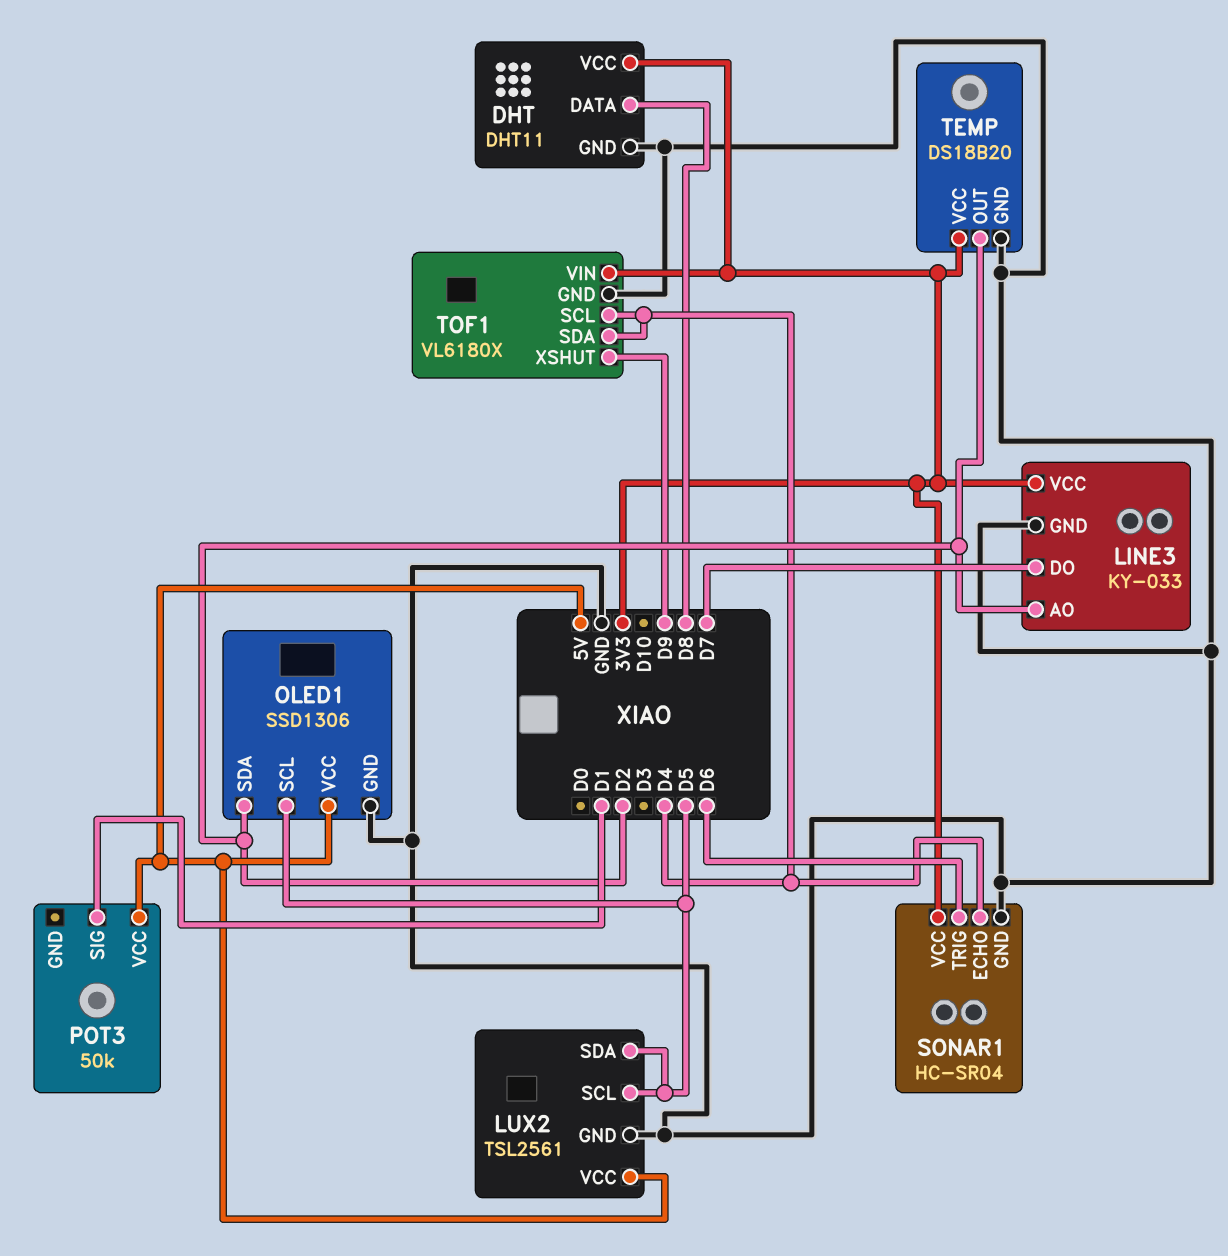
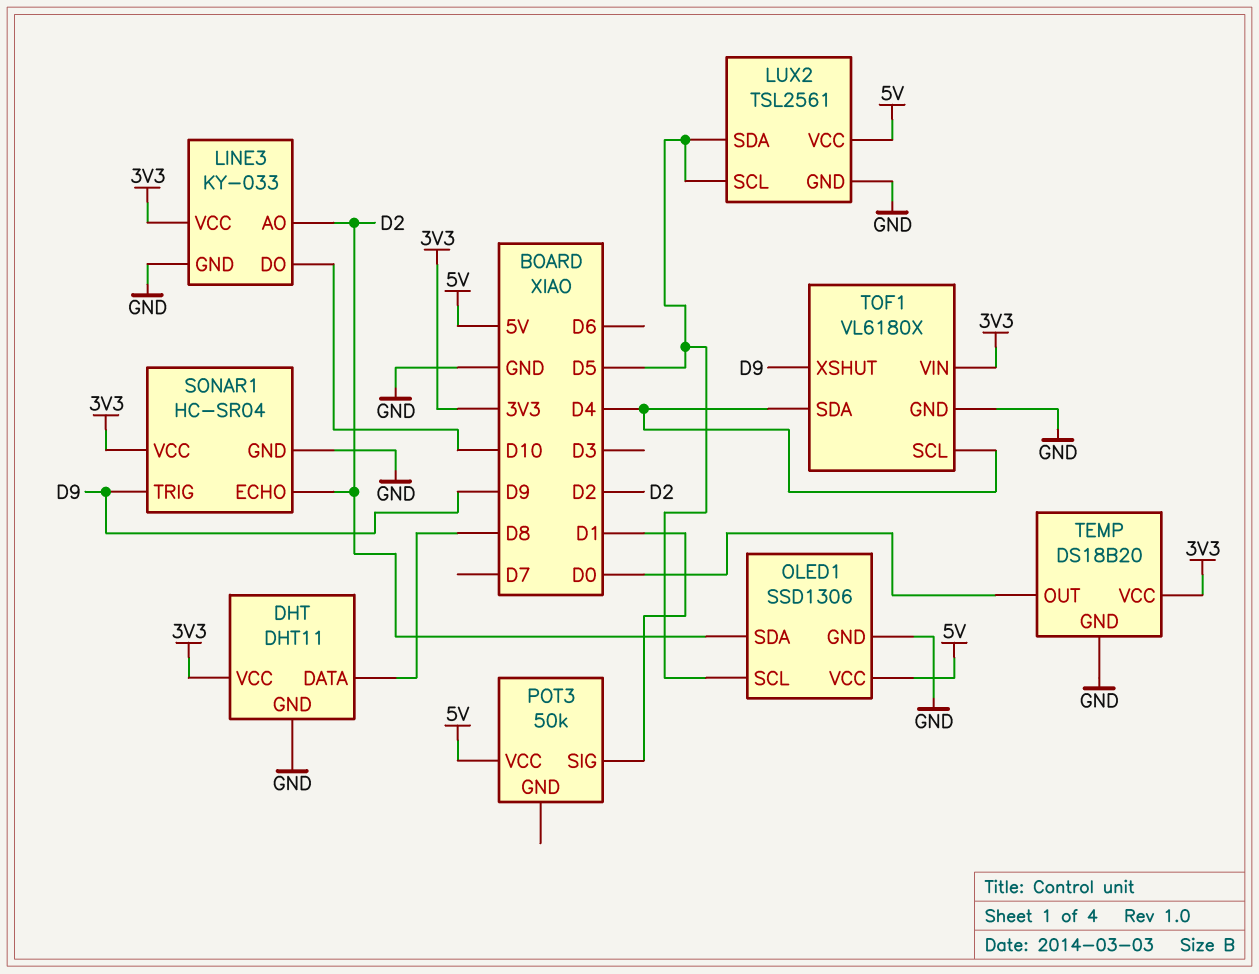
LINE3 pin DO: D7 -> D10
SONAR1 pin ECHO: D4 -> D2
SONAR1 pin TRIG: D6 -> D9
TEMP pin OUT: D2 -> D0

